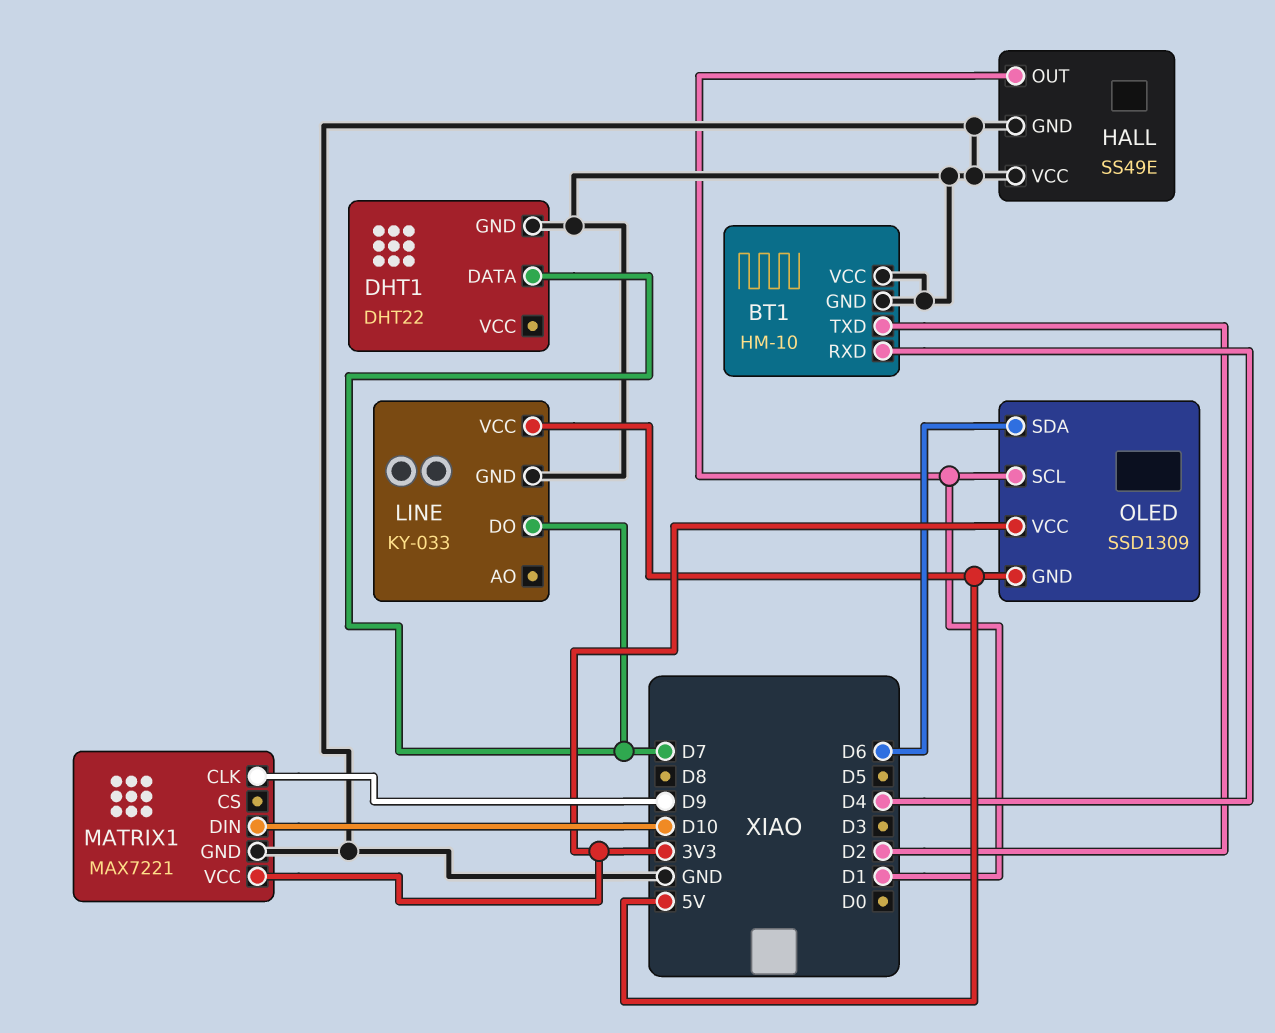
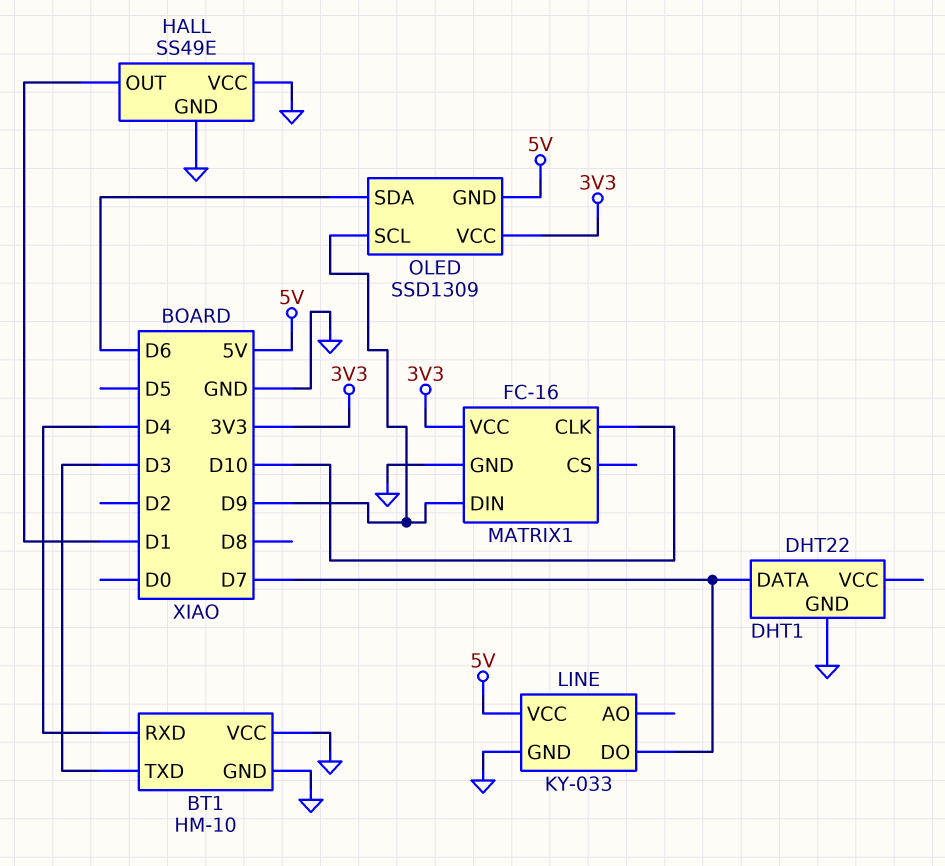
BT1 pin TXD: D2 -> D3
MATRIX1: MAX7221 -> FC-16
MATRIX1 pin CLK: D9 -> D10
MATRIX1 pin DIN: D10 -> D9
OLED pin SCL: D1 -> D9

